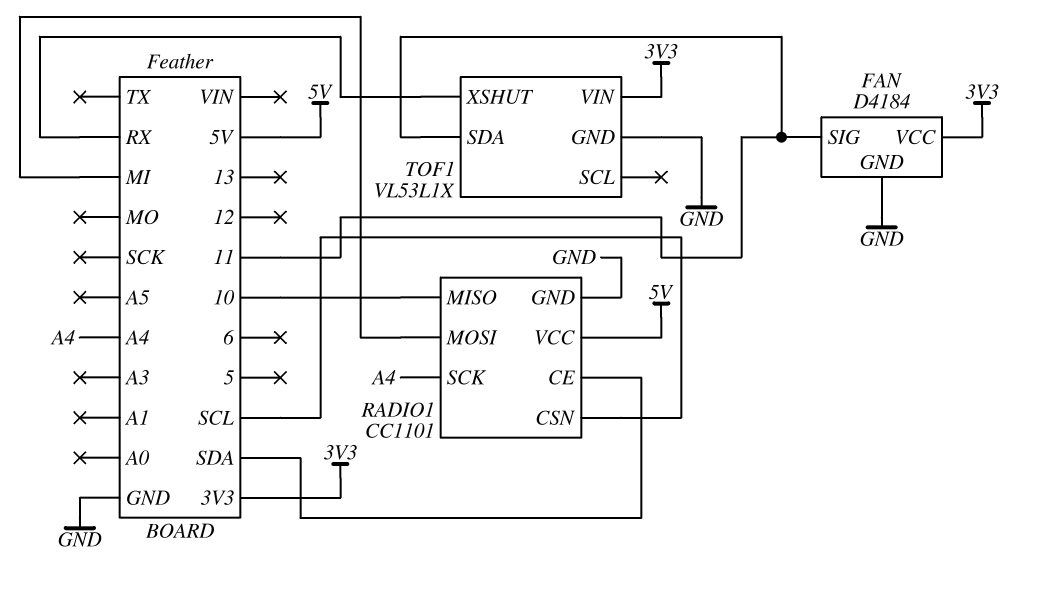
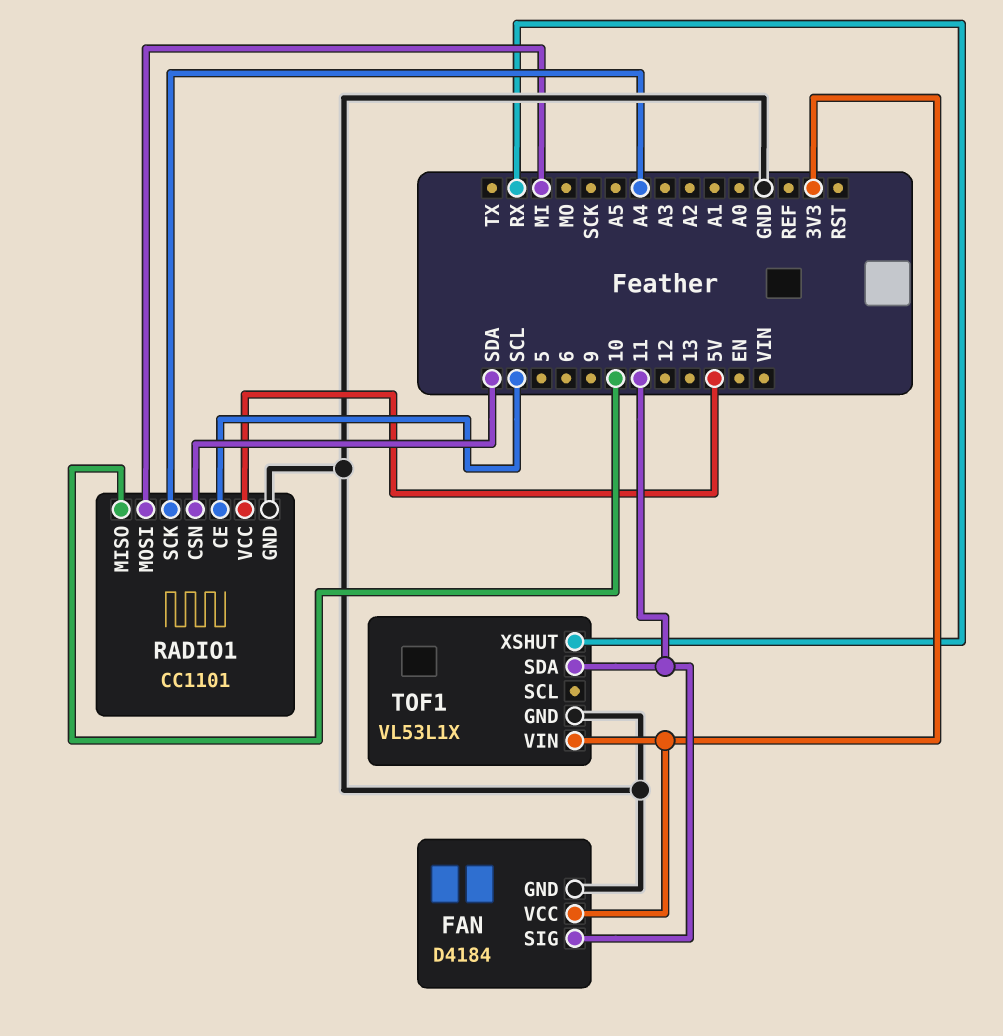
RADIO1 pin CE: SDA -> SCL
RADIO1 pin CSN: SCL -> SDA

